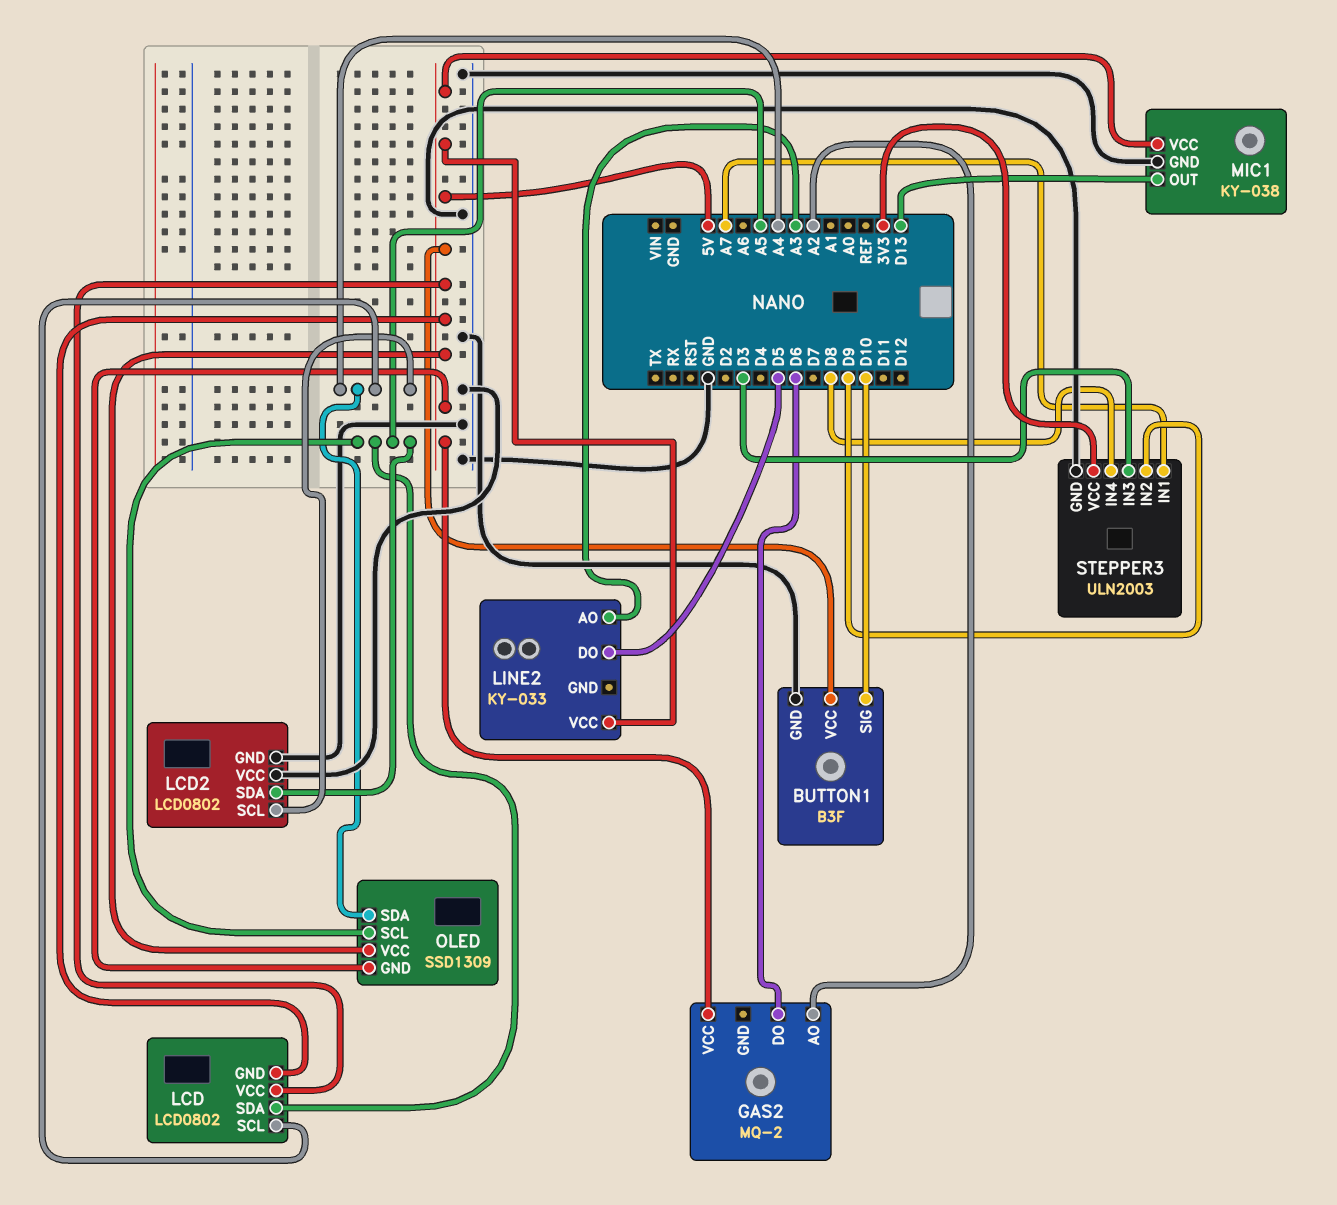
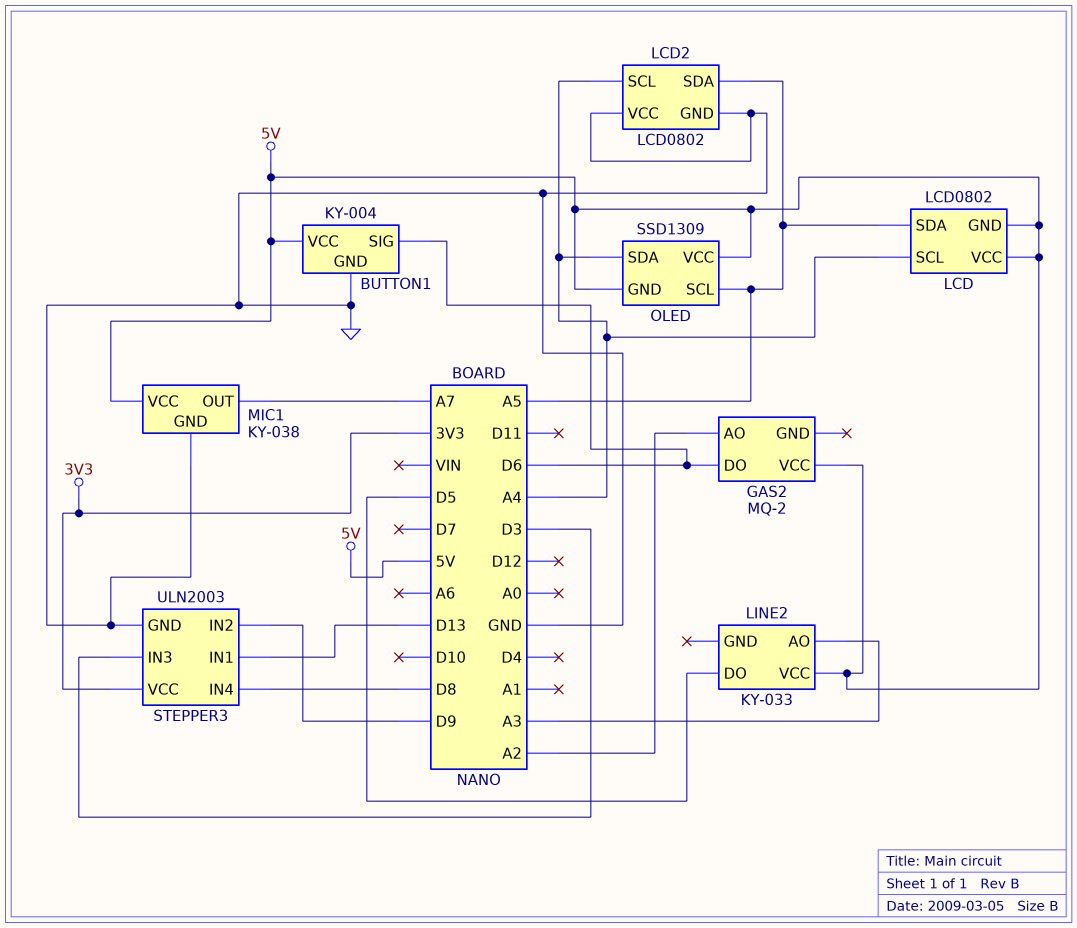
BUTTON1: B3F -> KY-004
BUTTON1 pin SIG: D10 -> D6
MIC1 pin OUT: D13 -> A7
STEPPER3 pin IN1: A7 -> D13

